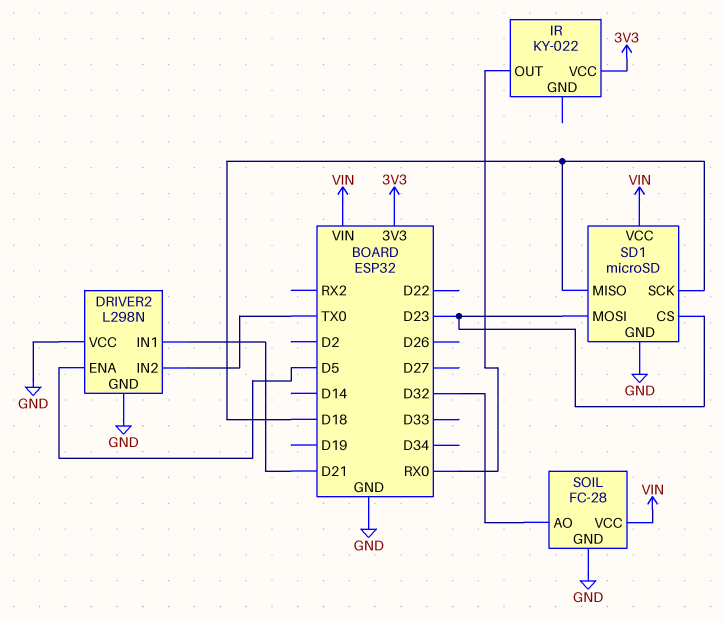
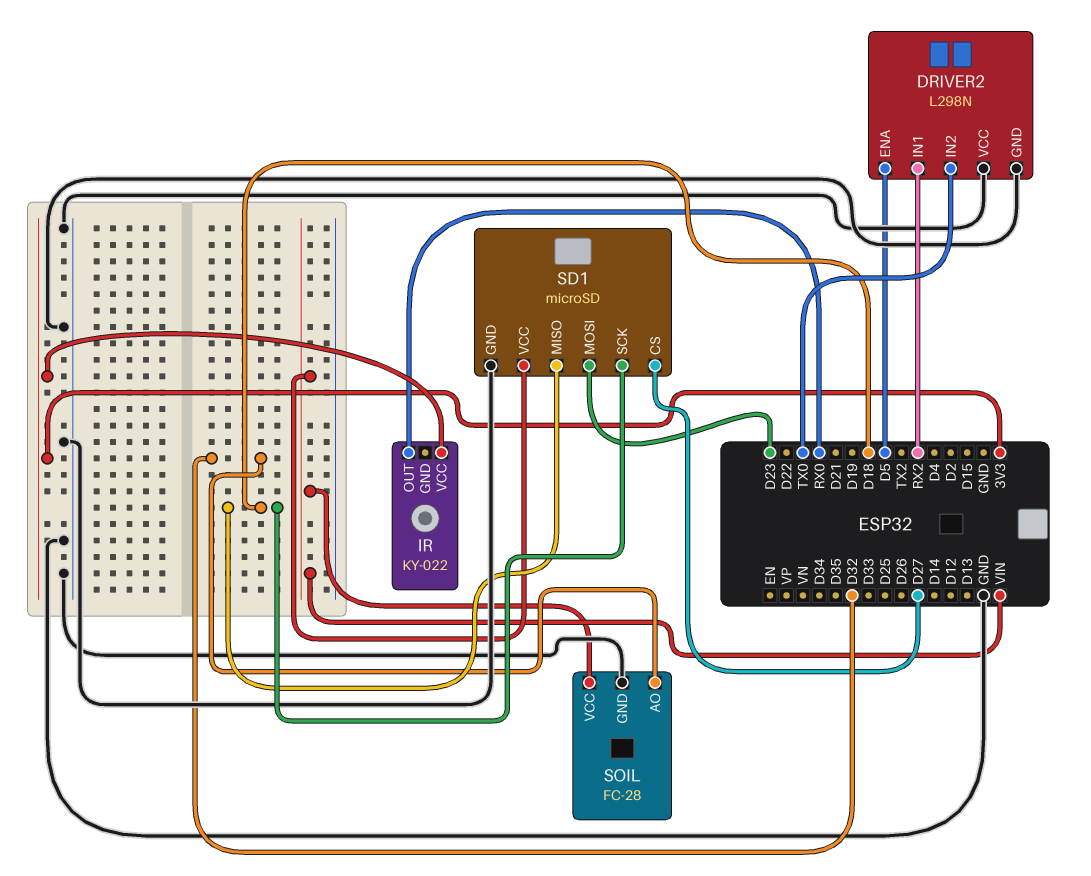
DRIVER2 pin IN1: D21 -> RX2
SD1 pin CS: D23 -> D27

